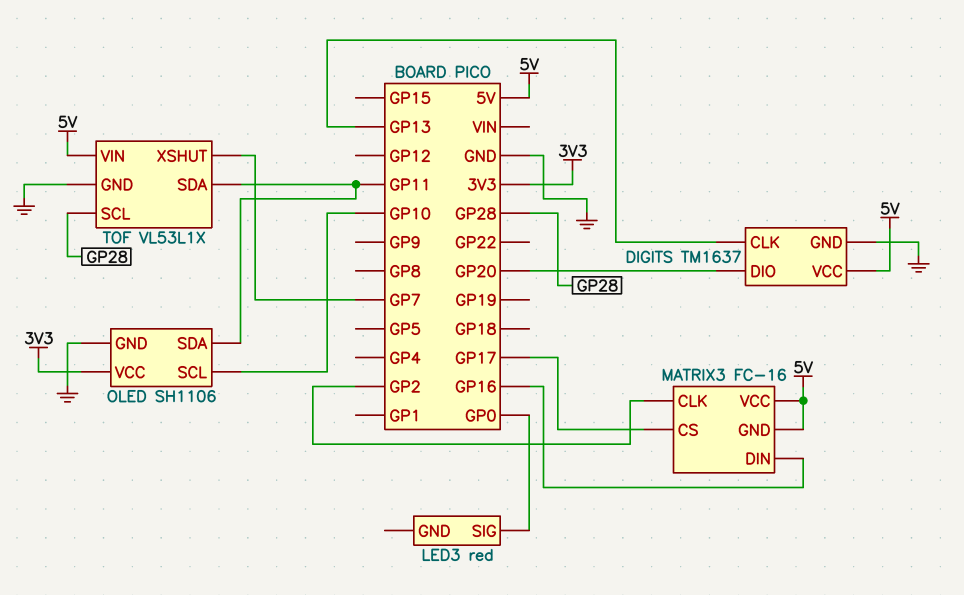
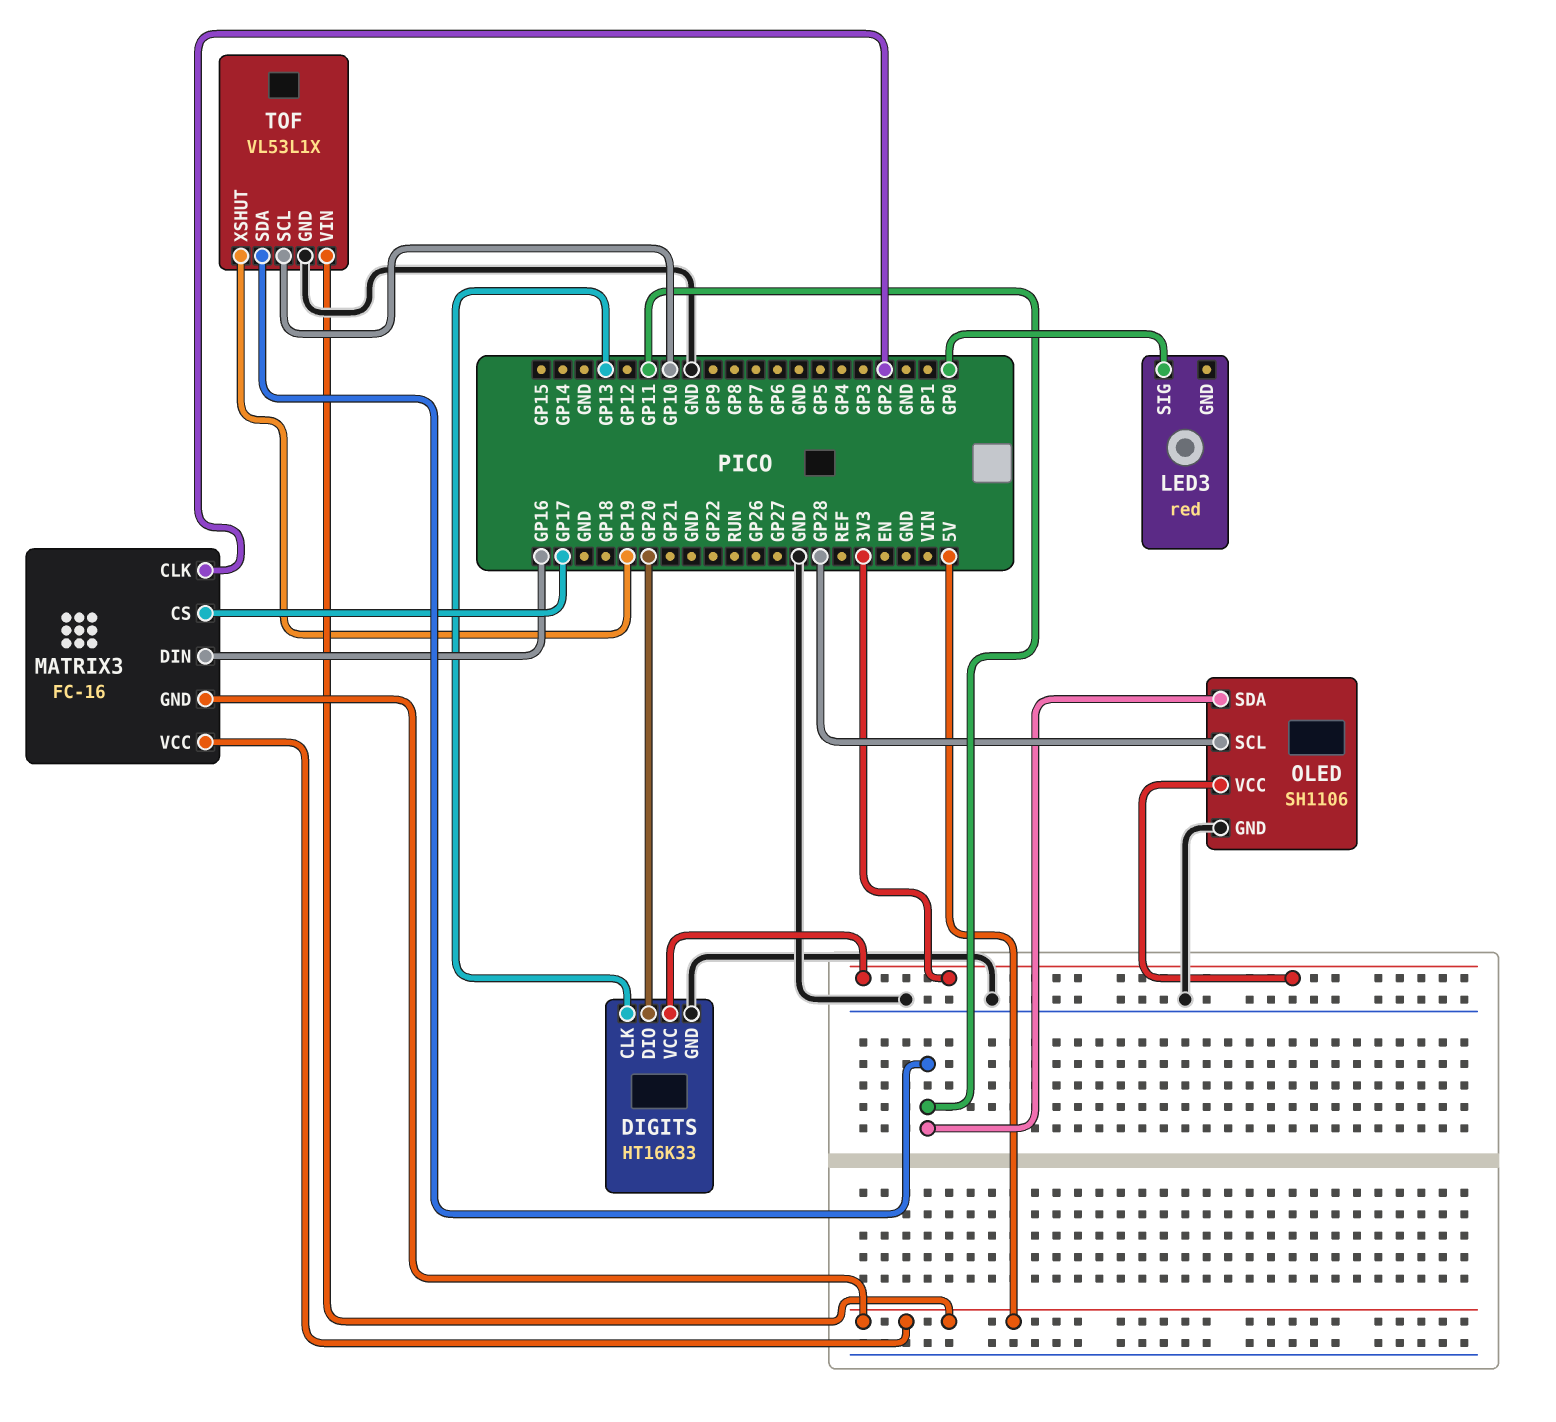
DIGITS: TM1637 -> HT16K33
DIGITS pin VCC: 5V -> 3V3
OLED pin SCL: GP10 -> GP28
TOF pin SCL: GP28 -> GP10
TOF pin XSHUT: GP7 -> GP19

